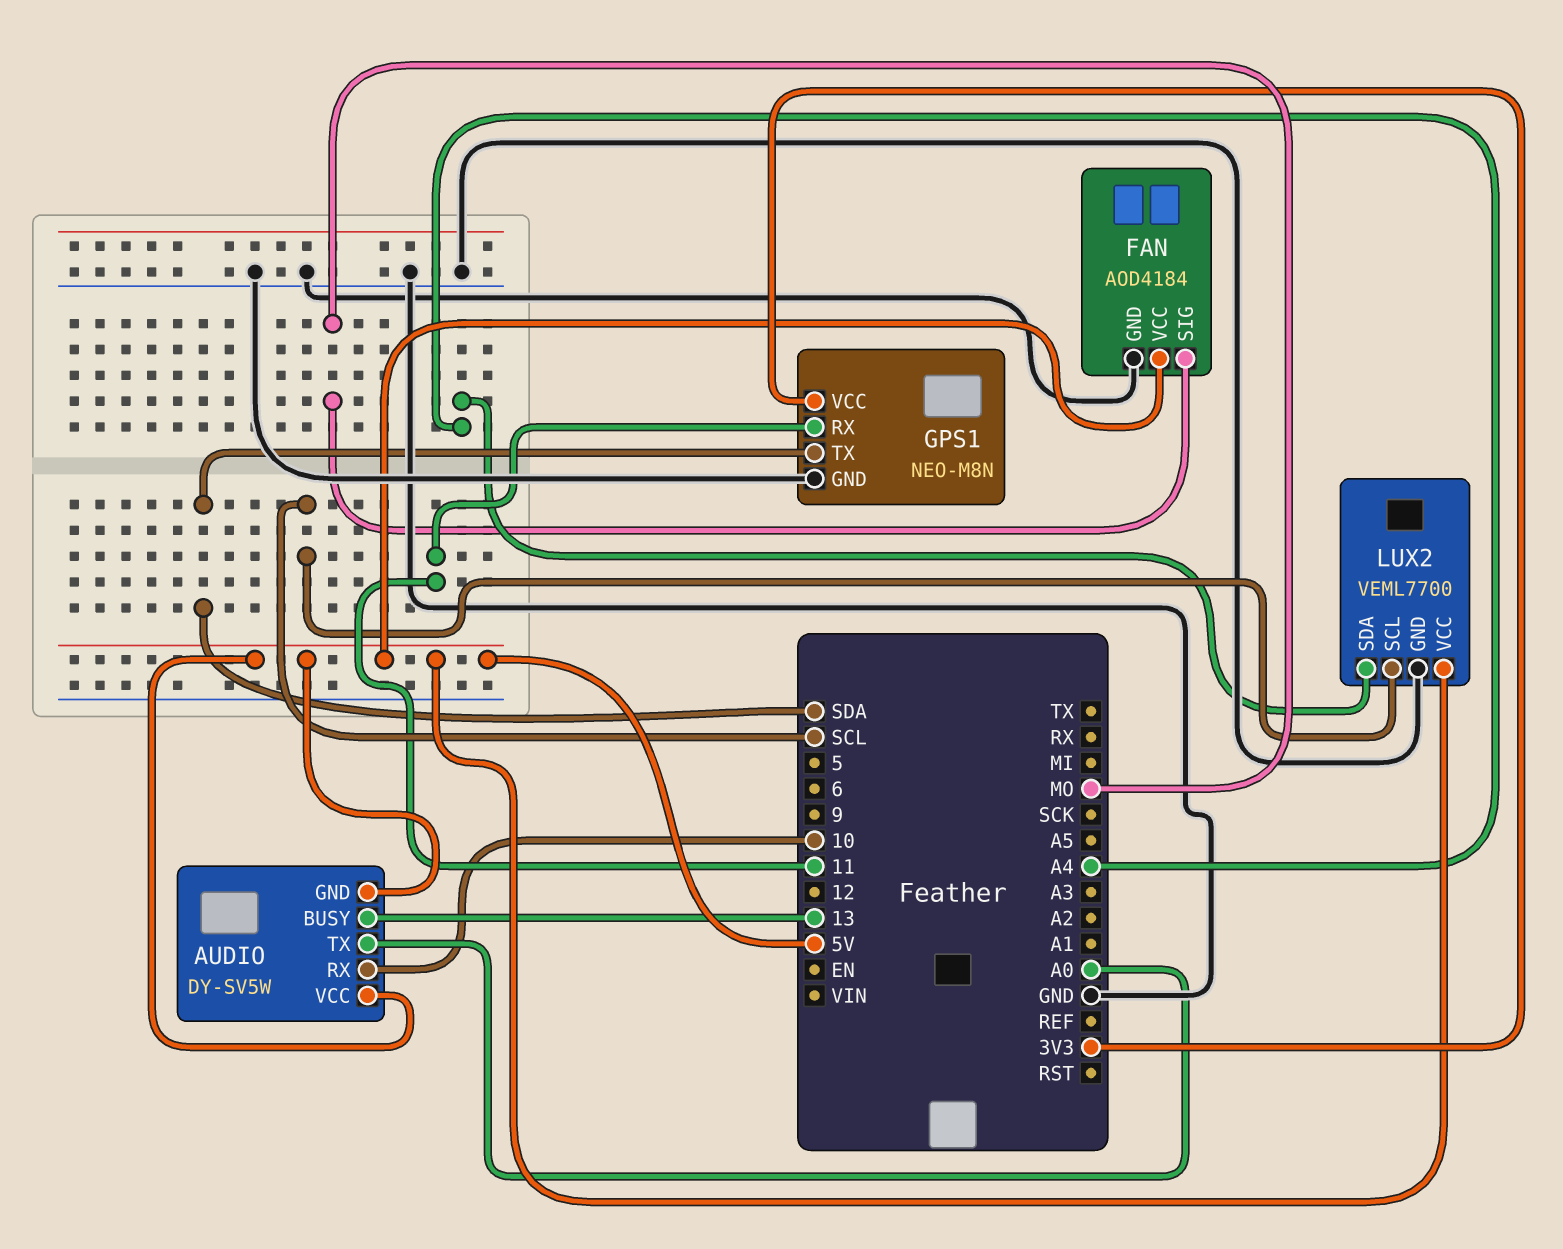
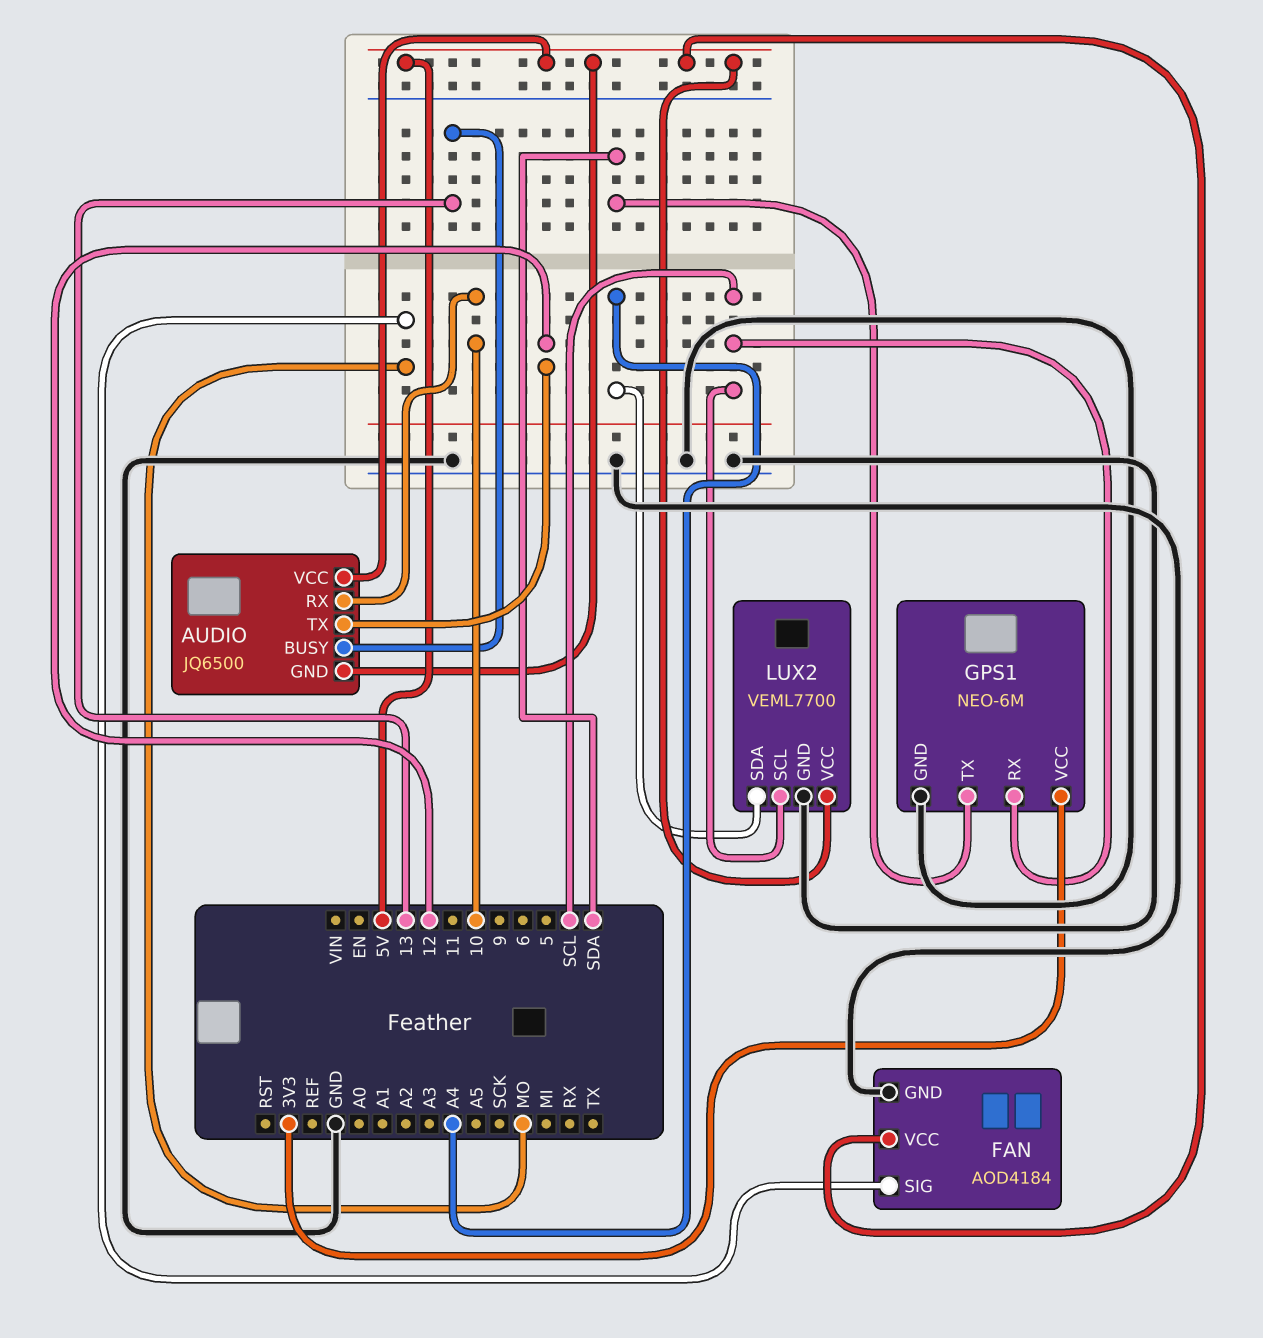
AUDIO: DY-SV5W -> JQ6500
AUDIO pin TX: A0 -> 12
GPS1: NEO-M8N -> NEO-6M
GPS1 pin RX: 11 -> SCL

